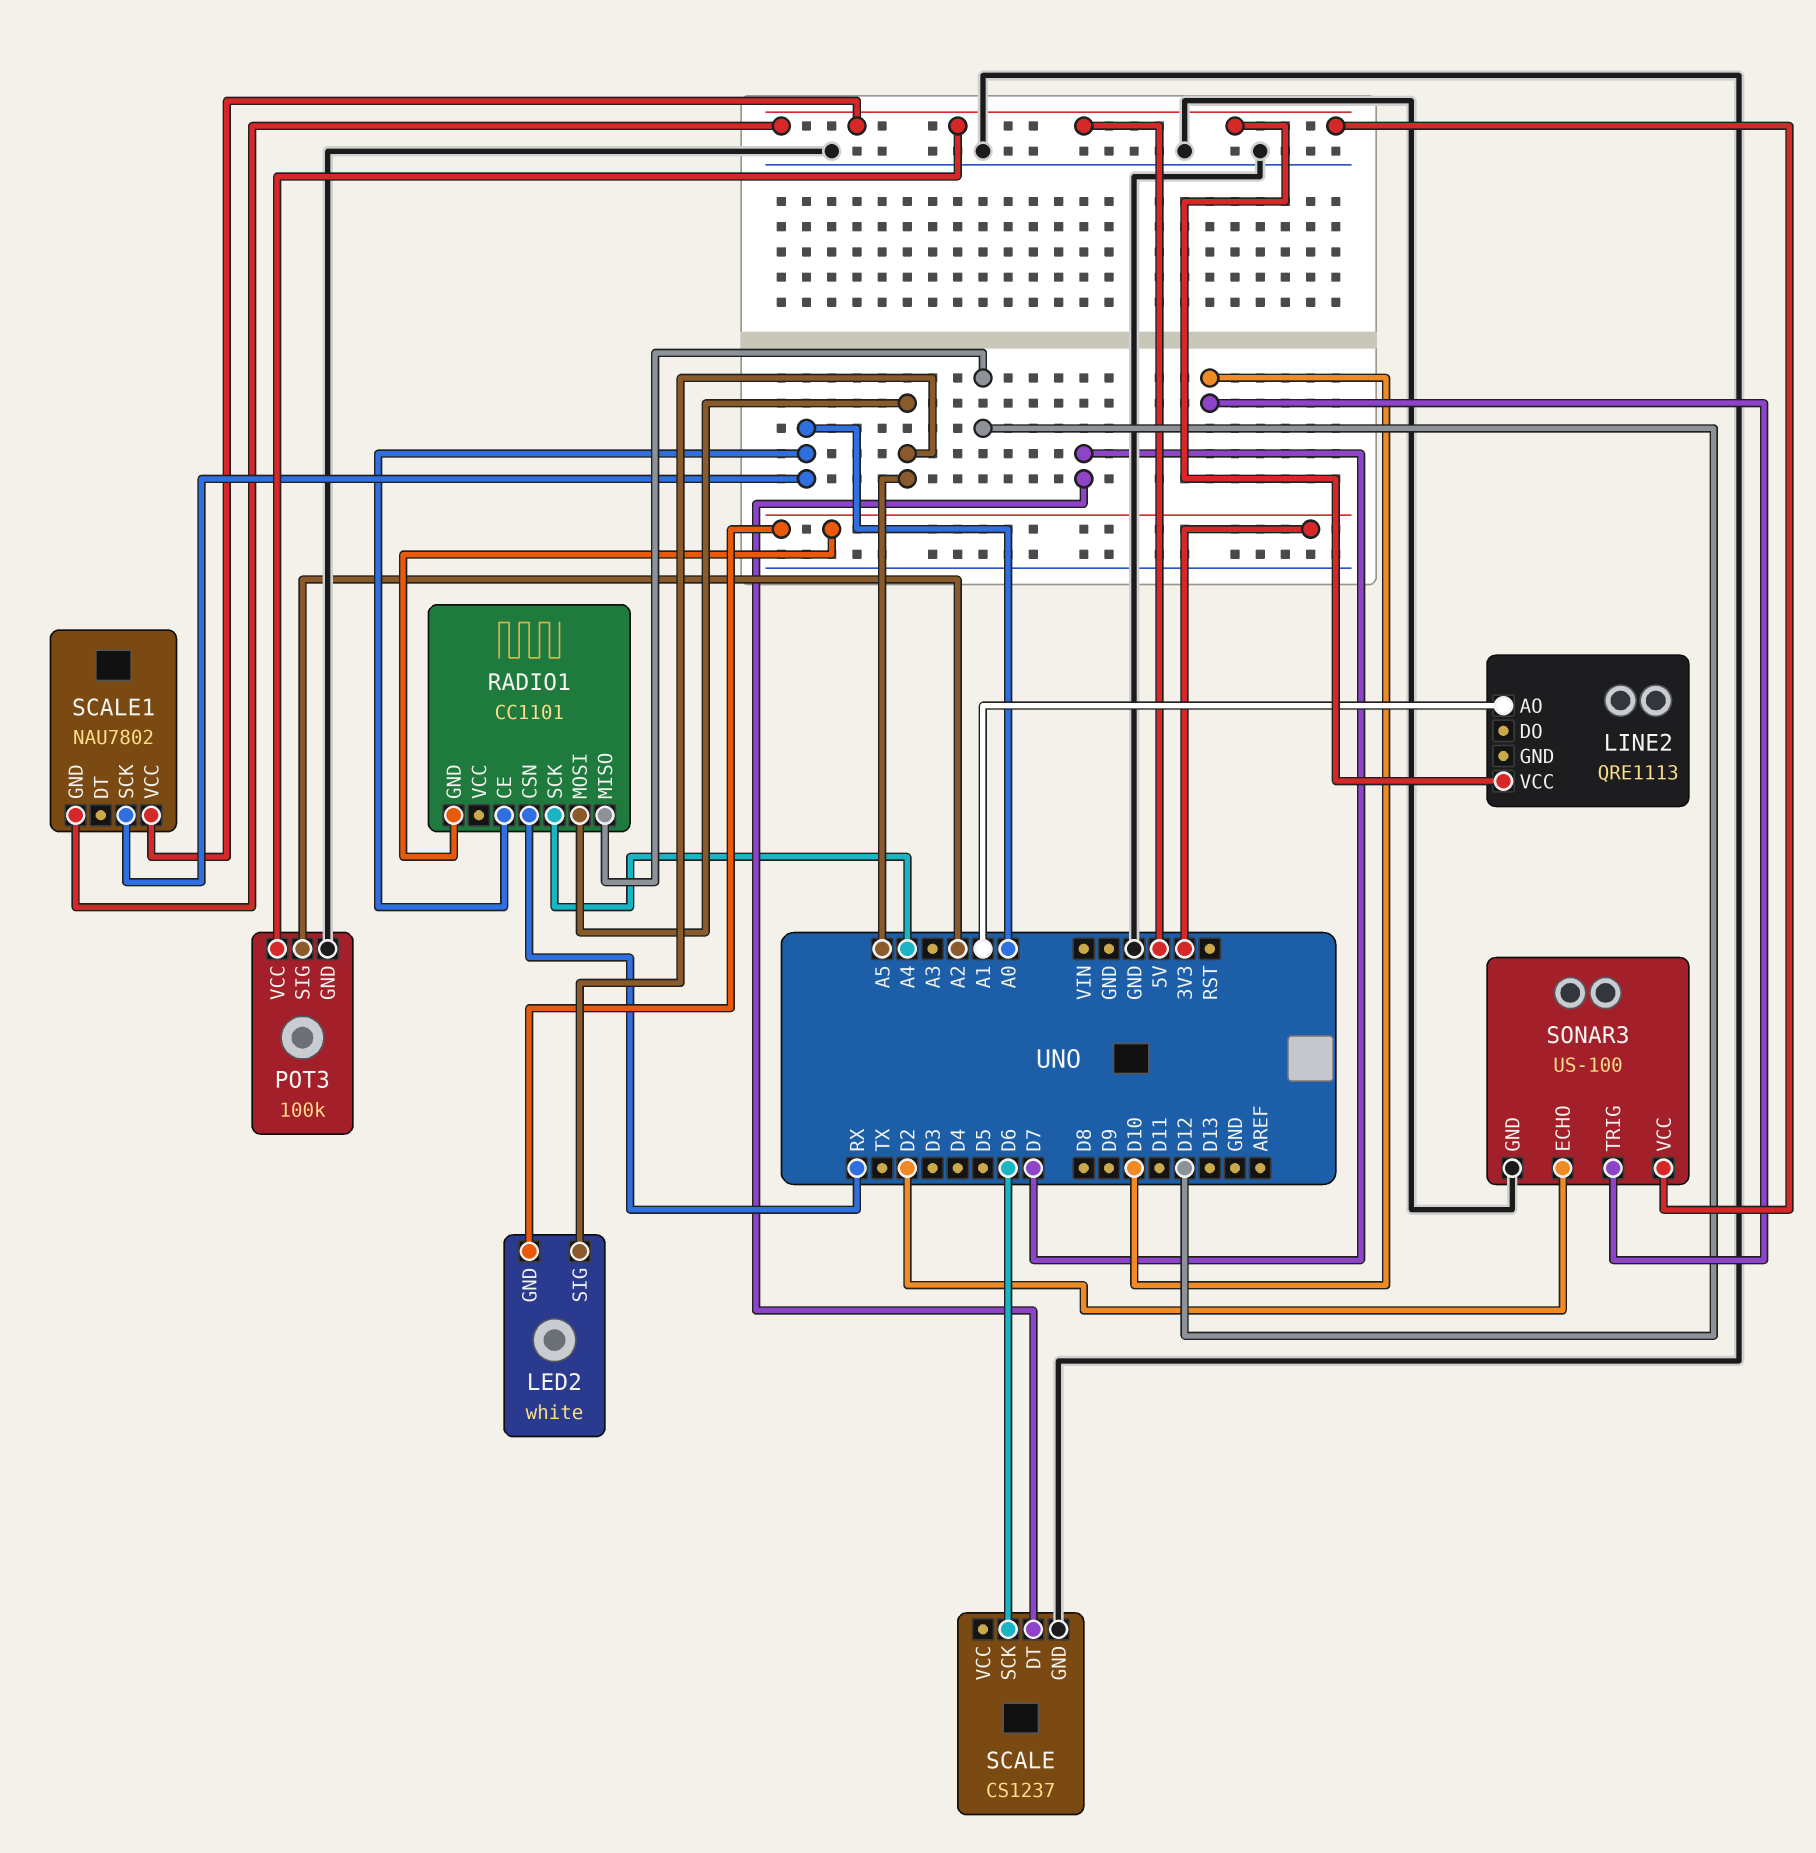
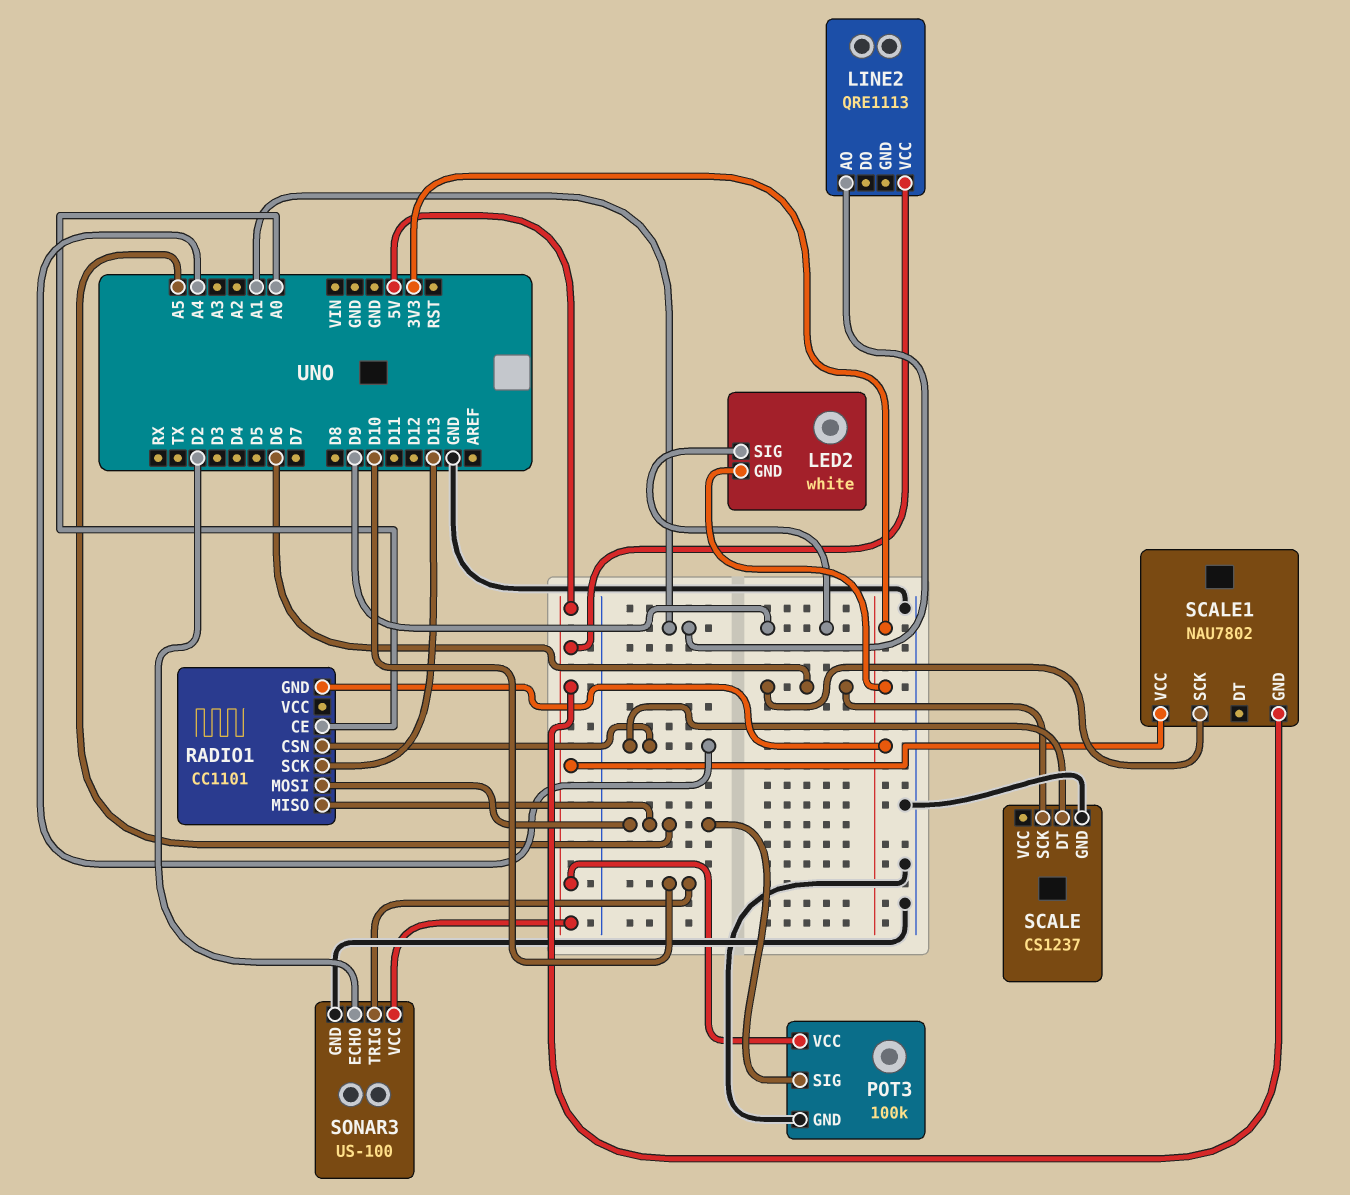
LED2 pin SIG: A5 -> D9
POT3 pin SIG: A2 -> A5
RADIO1 pin CSN: RX -> A4
RADIO1 pin MISO: D12 -> A5
RADIO1 pin SCK: A4 -> D13
SCALE pin DT: D7 -> A4
SCALE1 pin SCK: A0 -> D6

